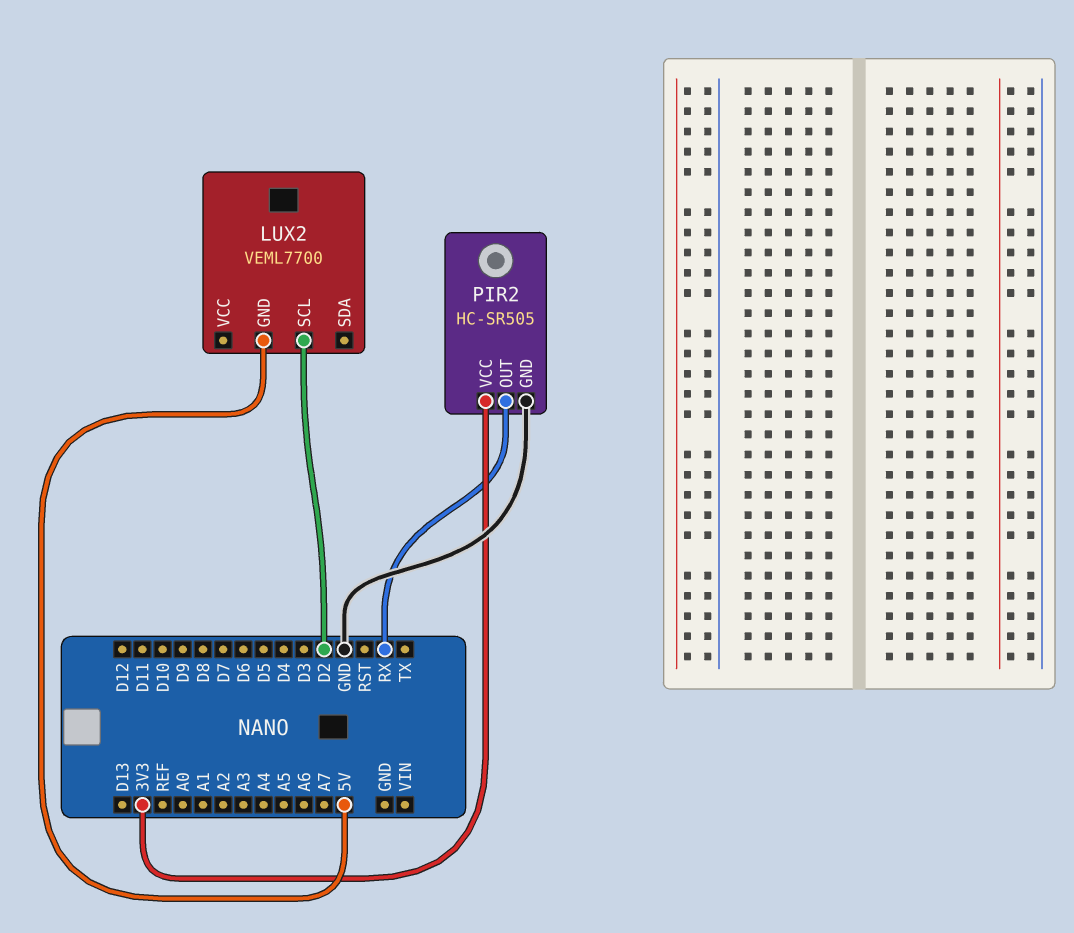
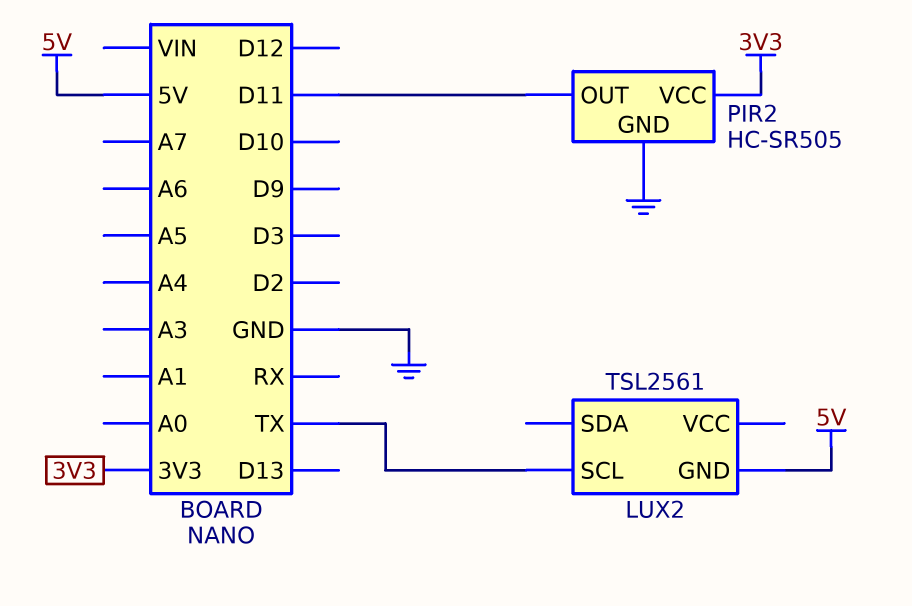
LUX2: VEML7700 -> TSL2561
LUX2 pin SCL: D2 -> TX
PIR2 pin OUT: RX -> D11

